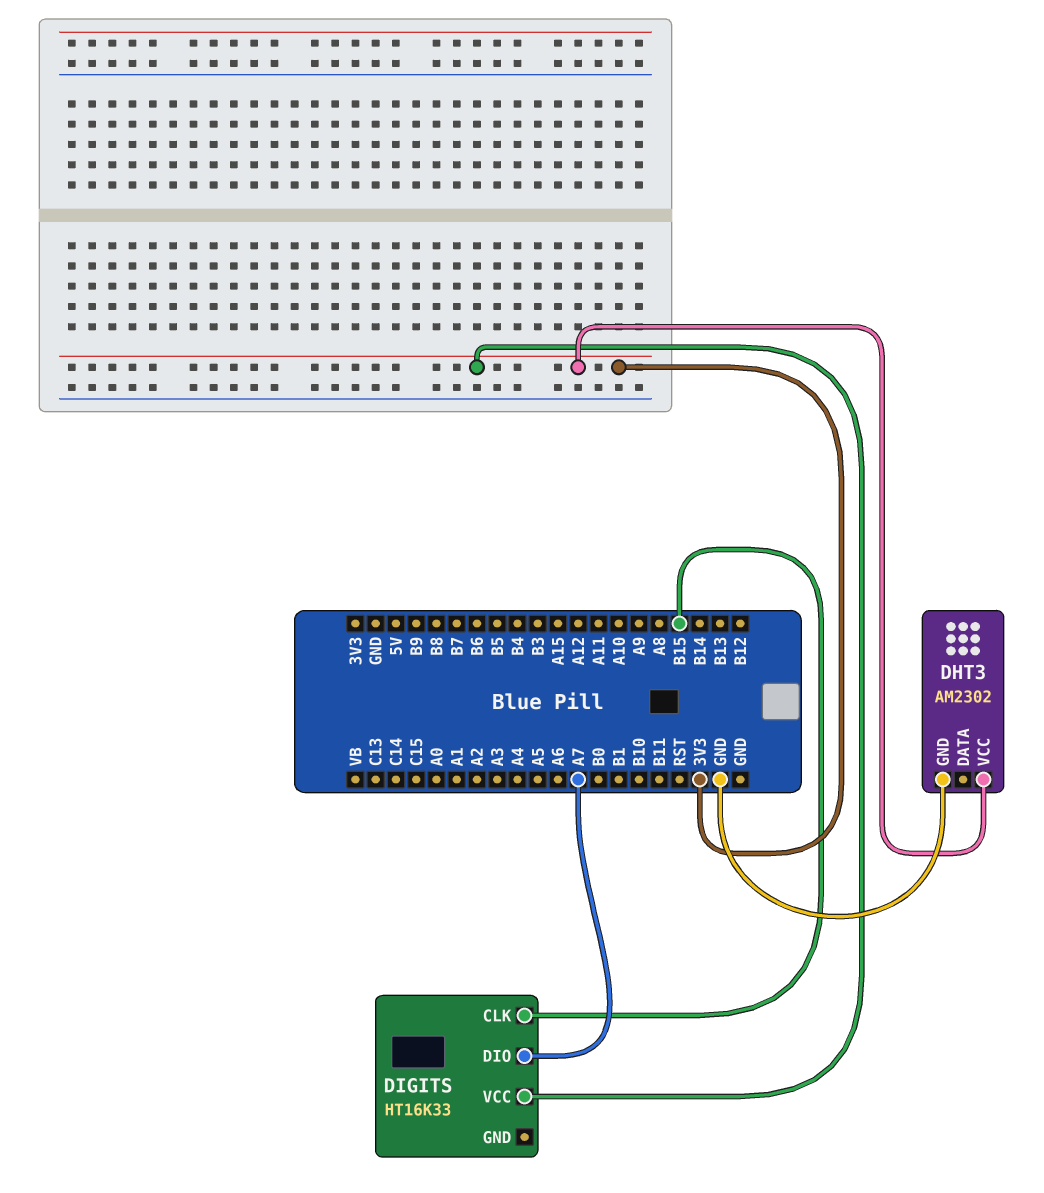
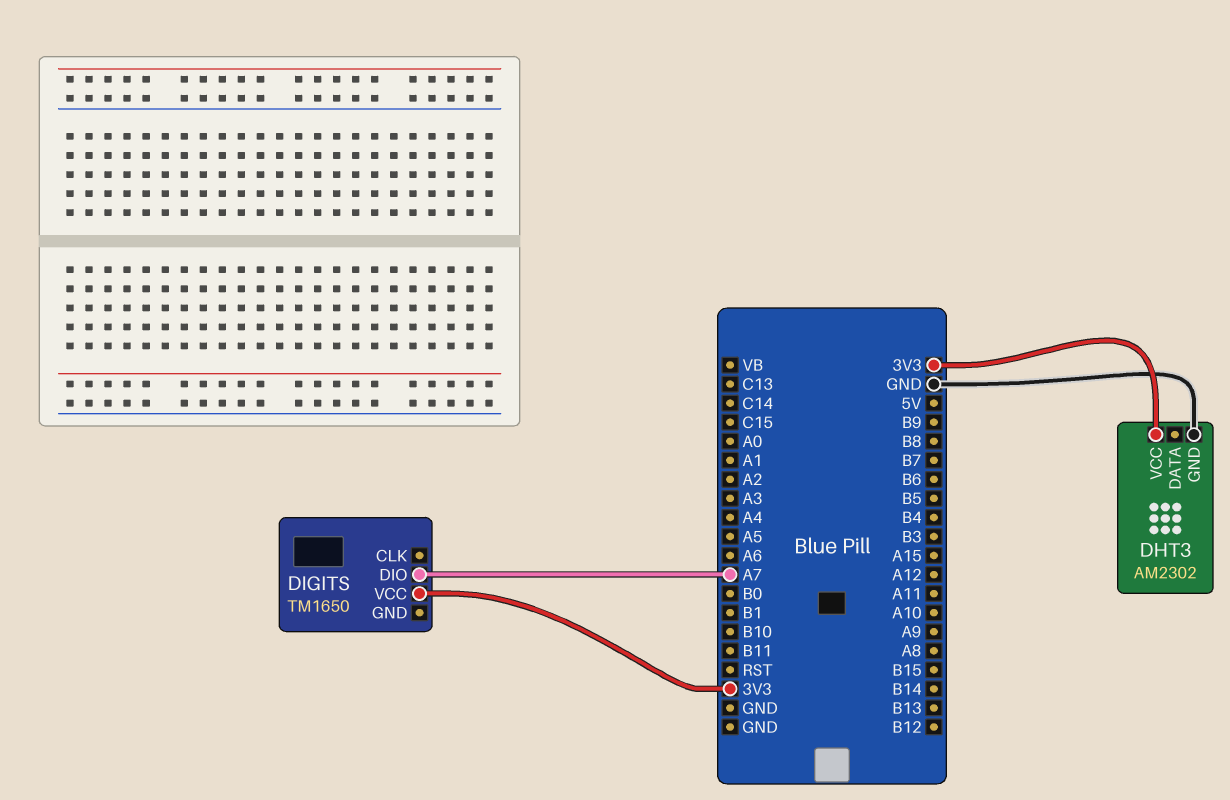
DIGITS: HT16K33 -> TM1650
DIGITS pin CLK: B15 -> none

